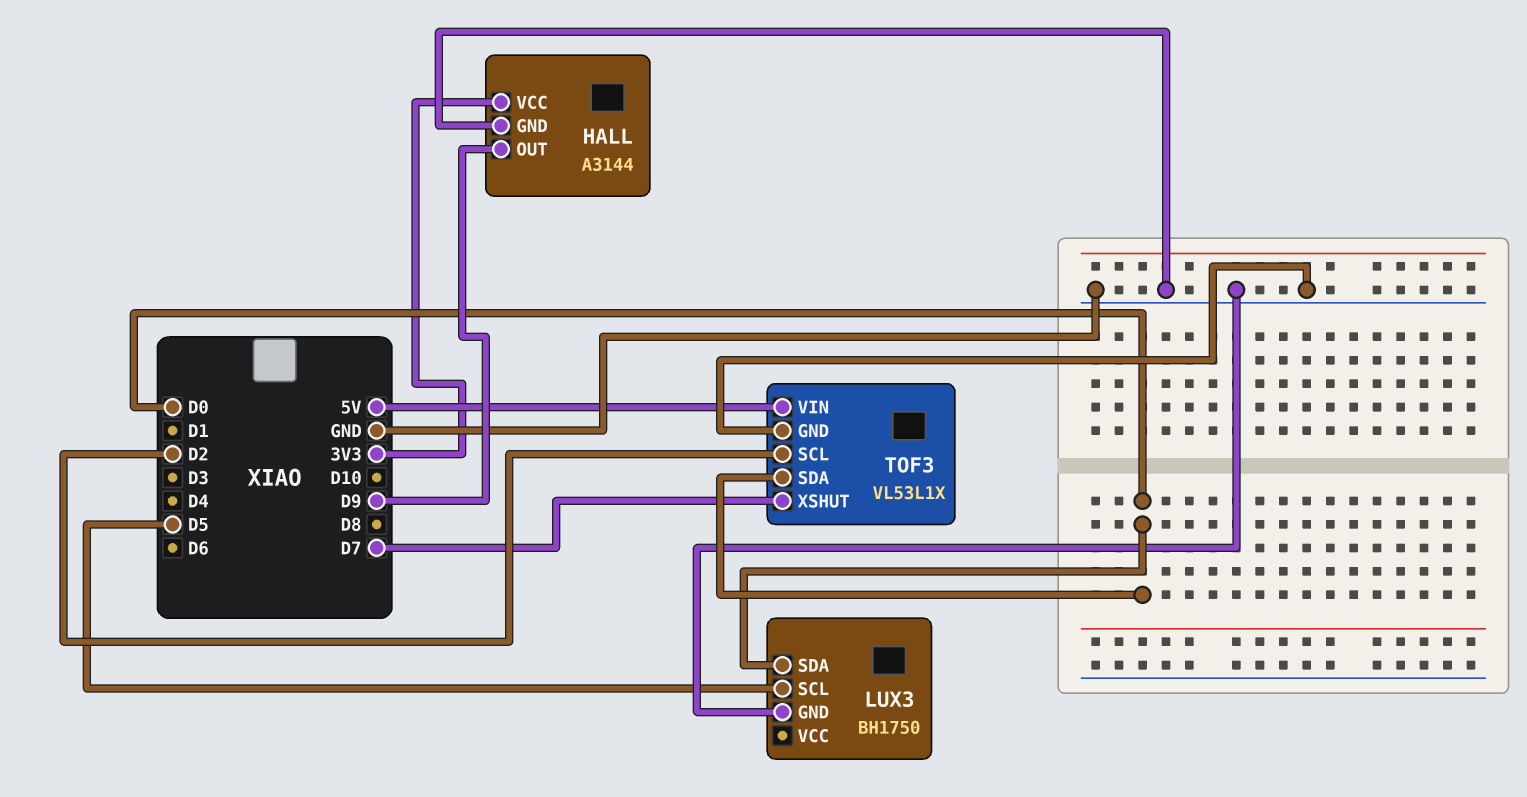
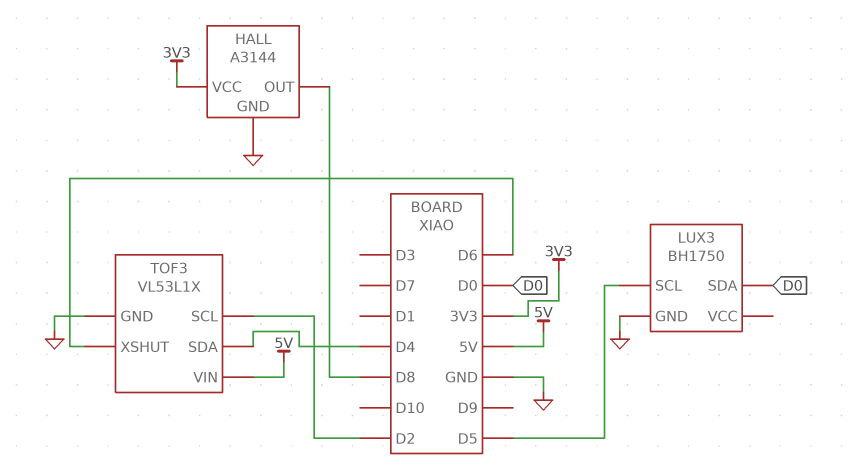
HALL pin OUT: D9 -> D8
TOF3 pin SDA: D0 -> D4
TOF3 pin XSHUT: D7 -> D6

